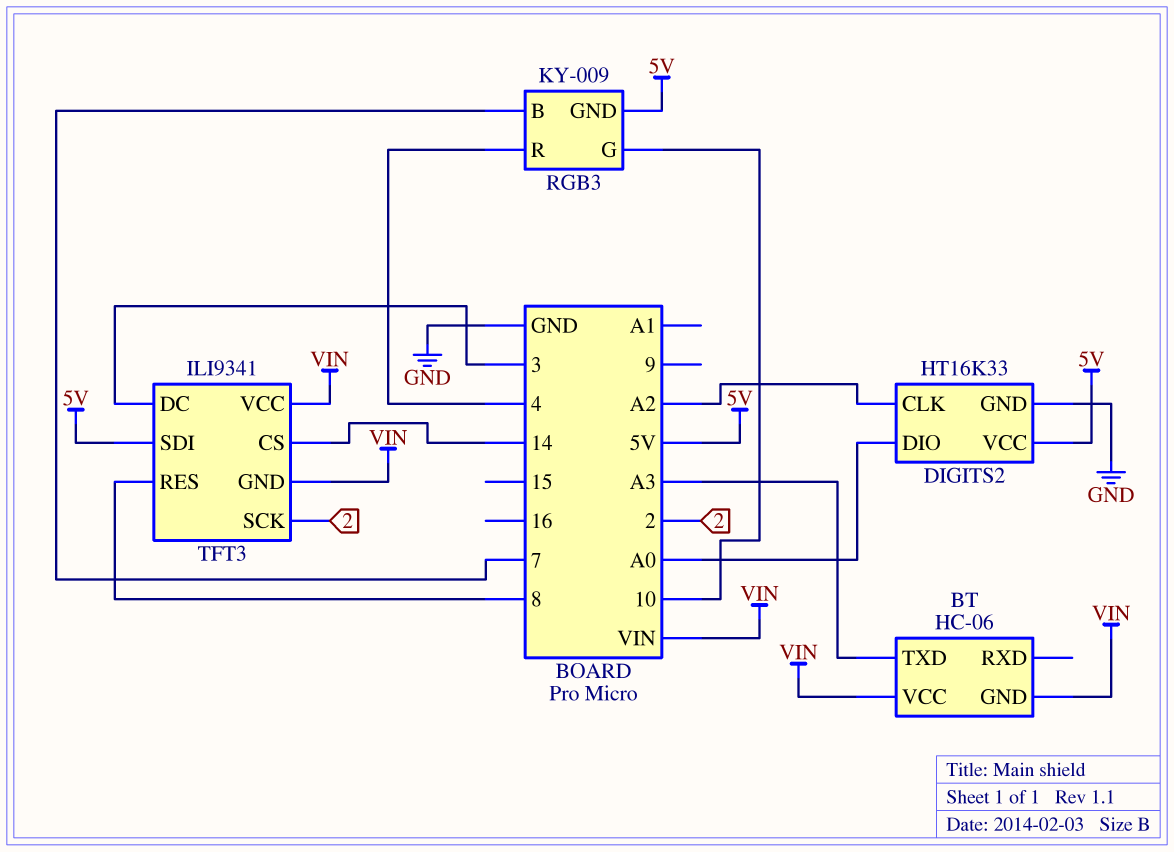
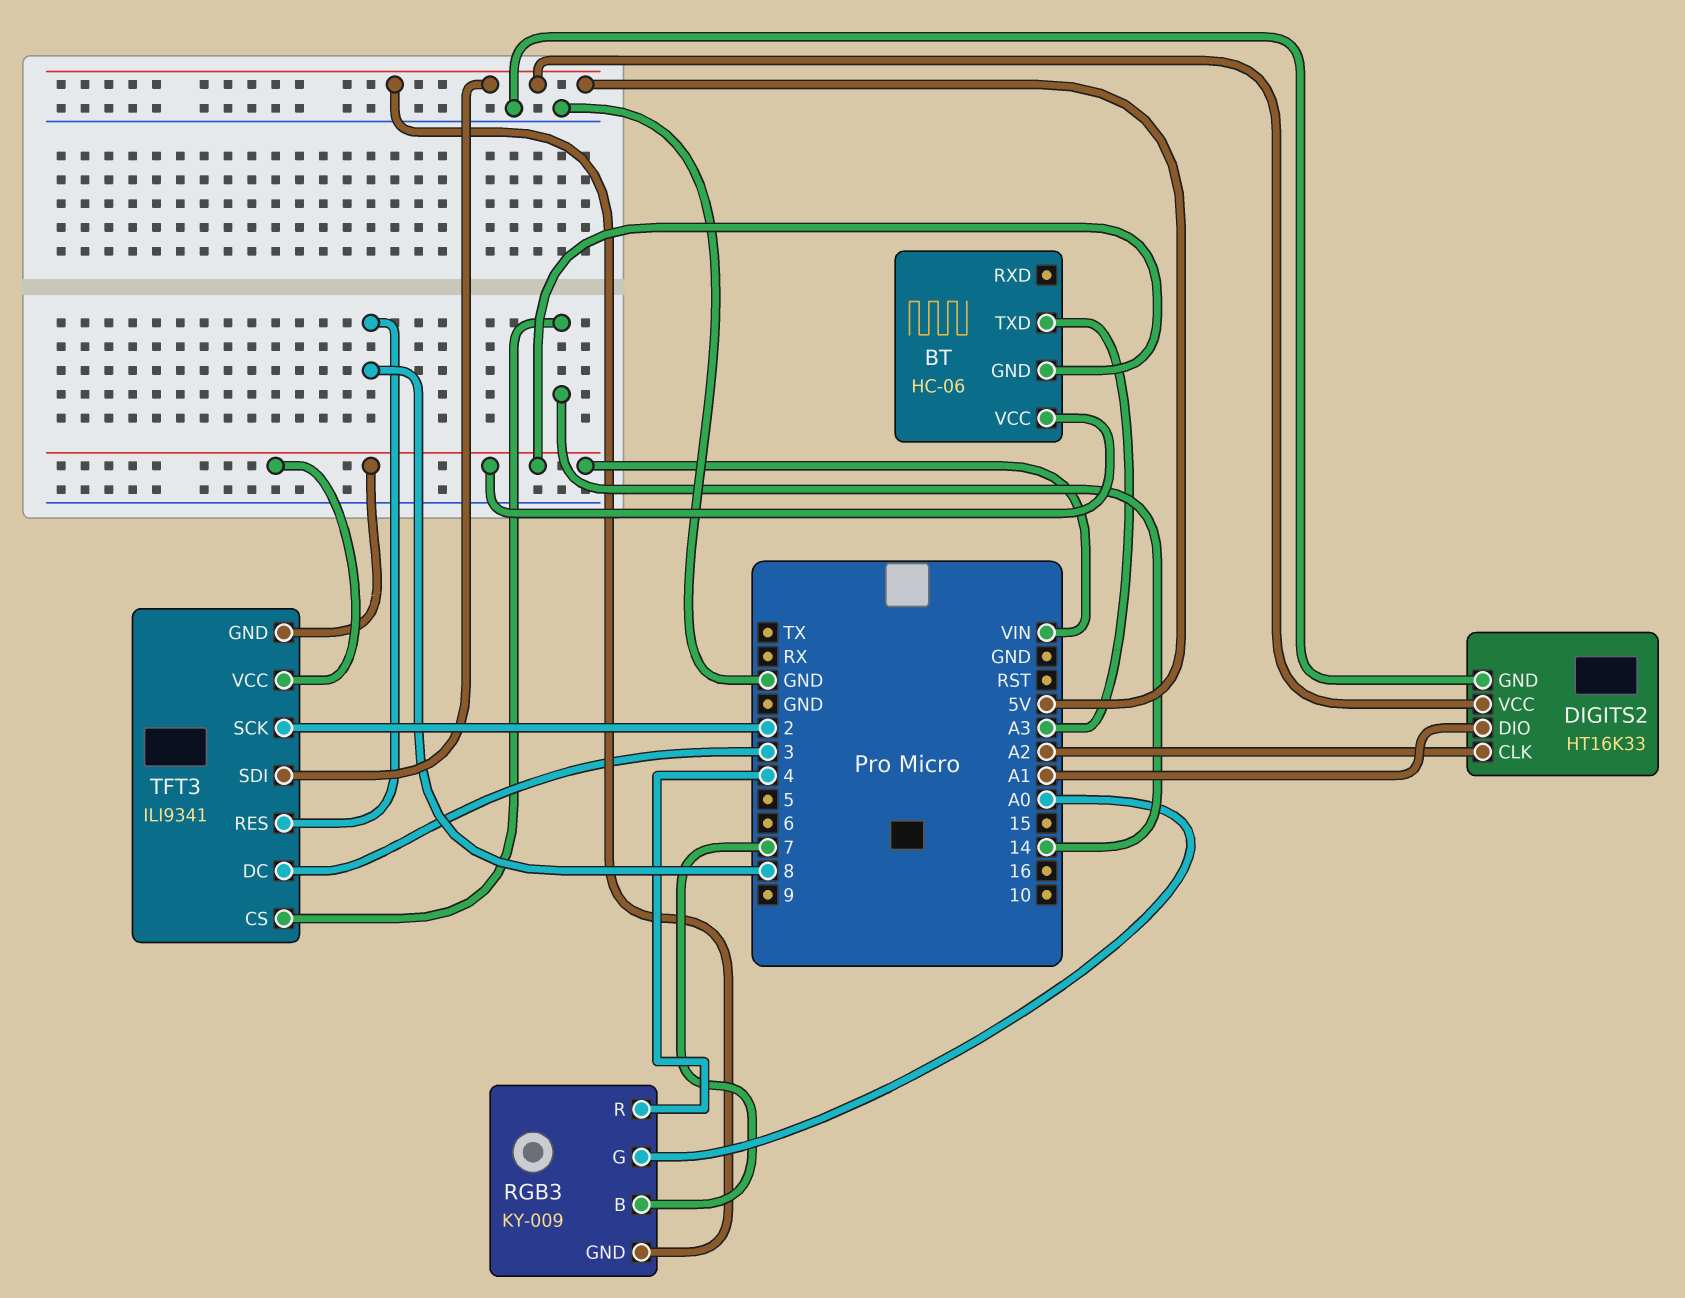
DIGITS2 pin DIO: A0 -> A1
RGB3 pin G: 10 -> A0

